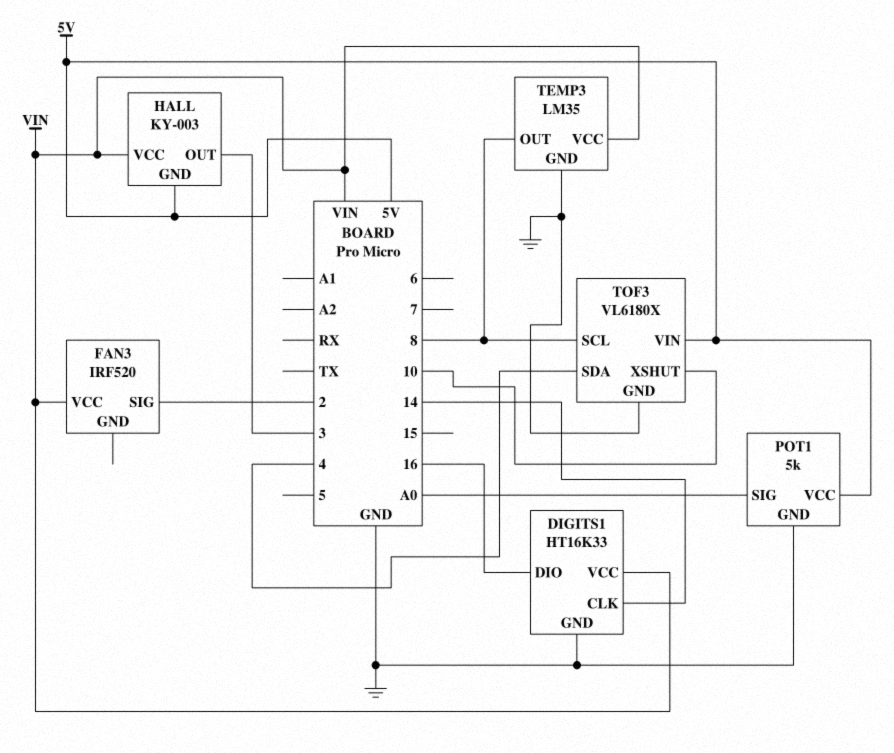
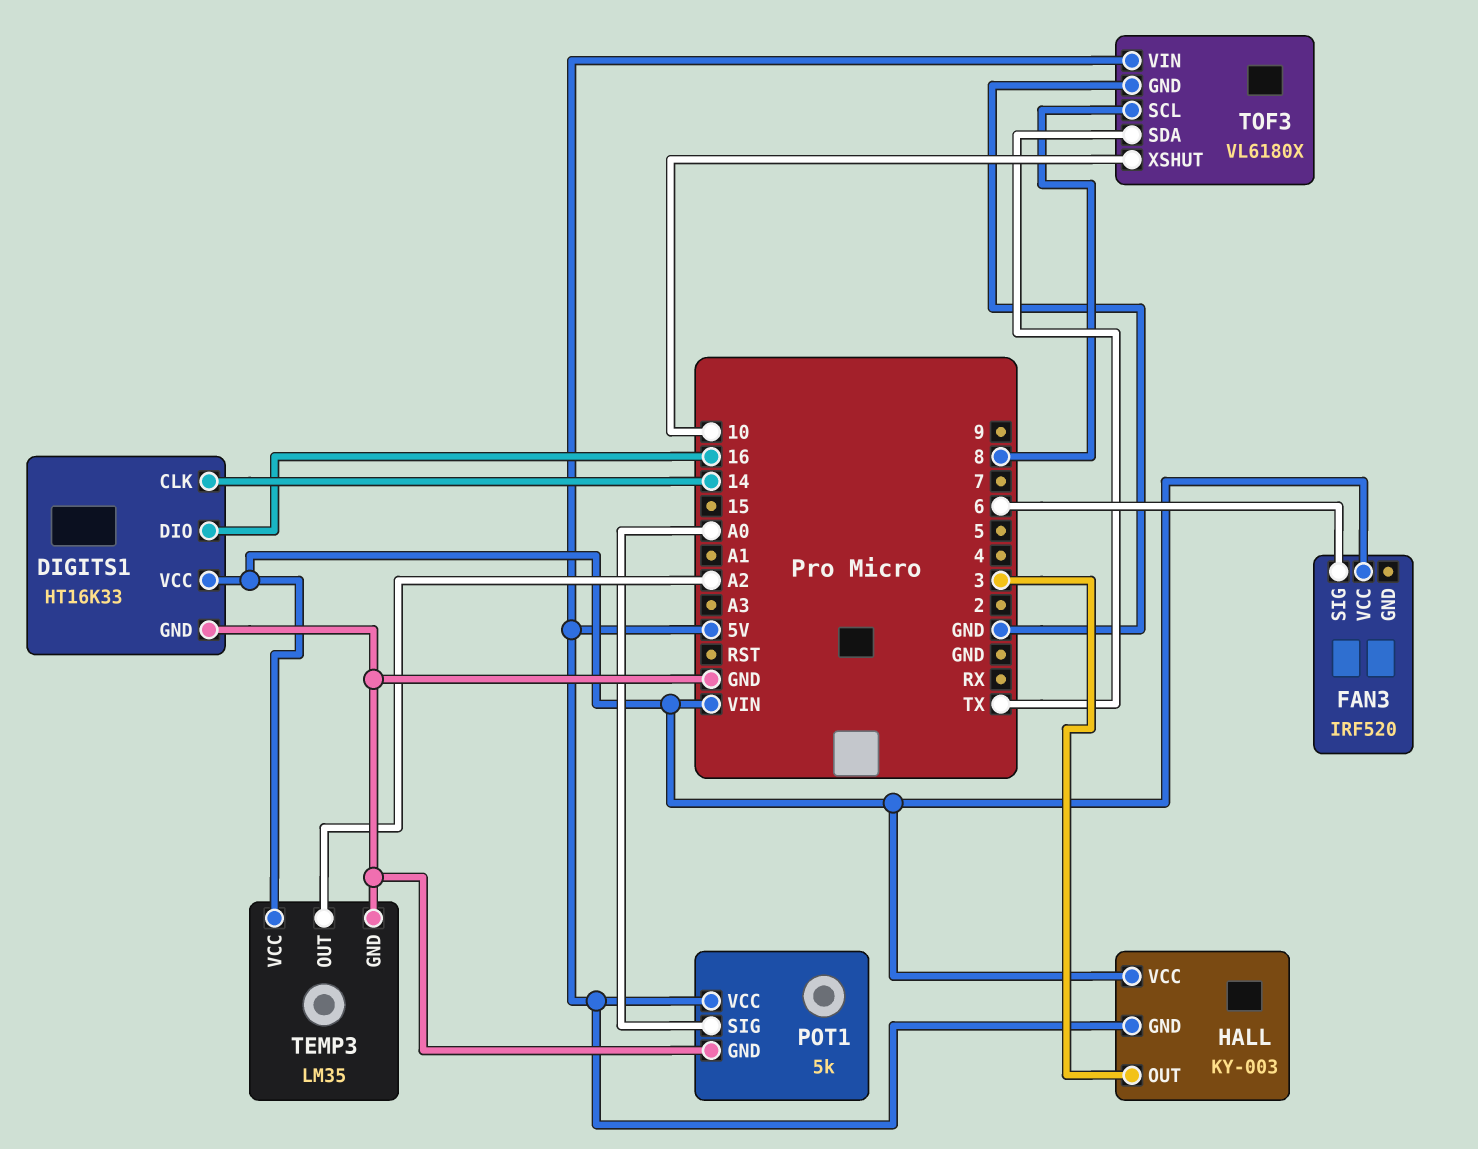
FAN3 pin SIG: 2 -> 6
TEMP3 pin OUT: 8 -> A2
TOF3 pin SDA: 4 -> TX

